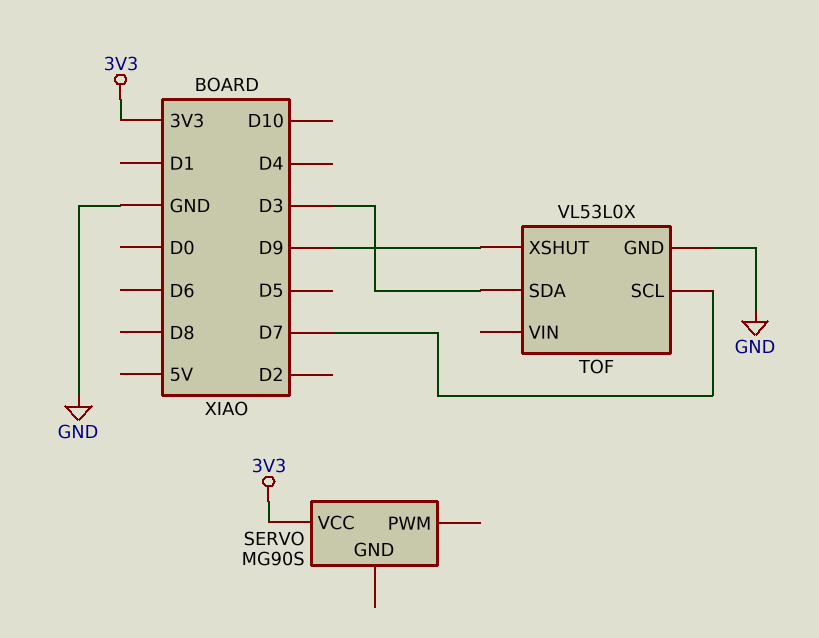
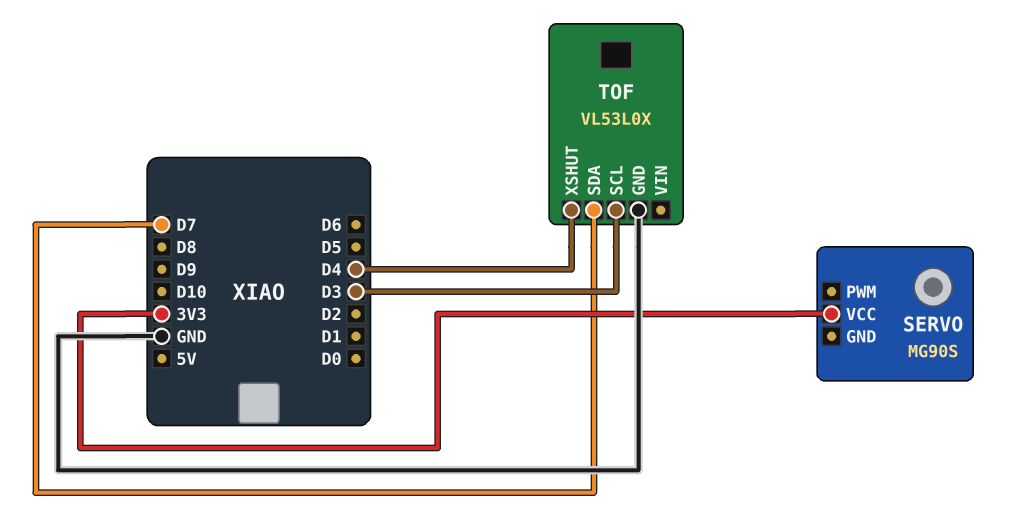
TOF pin SCL: D7 -> D3
TOF pin SDA: D3 -> D7
TOF pin XSHUT: D9 -> D4

